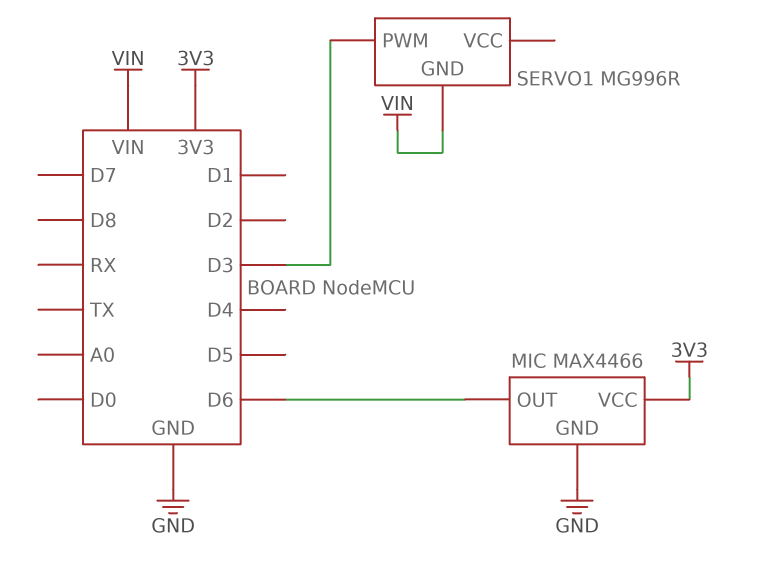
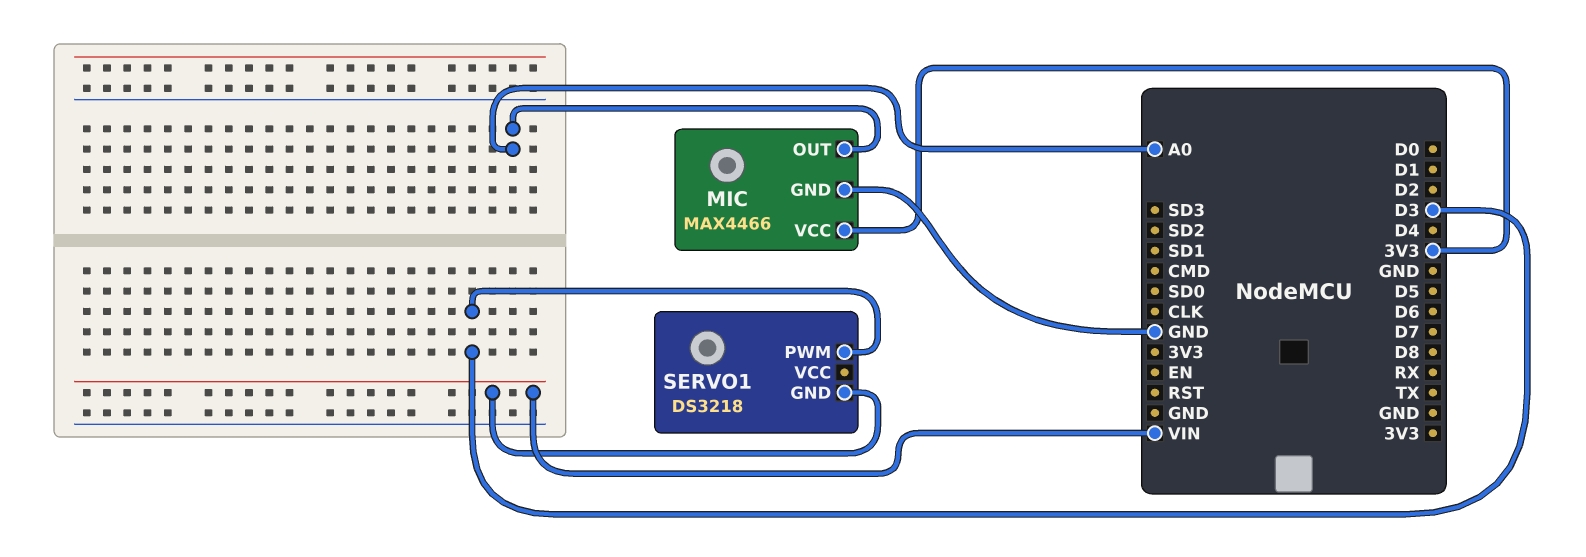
MIC pin OUT: D6 -> A0
SERVO1: MG996R -> DS3218

